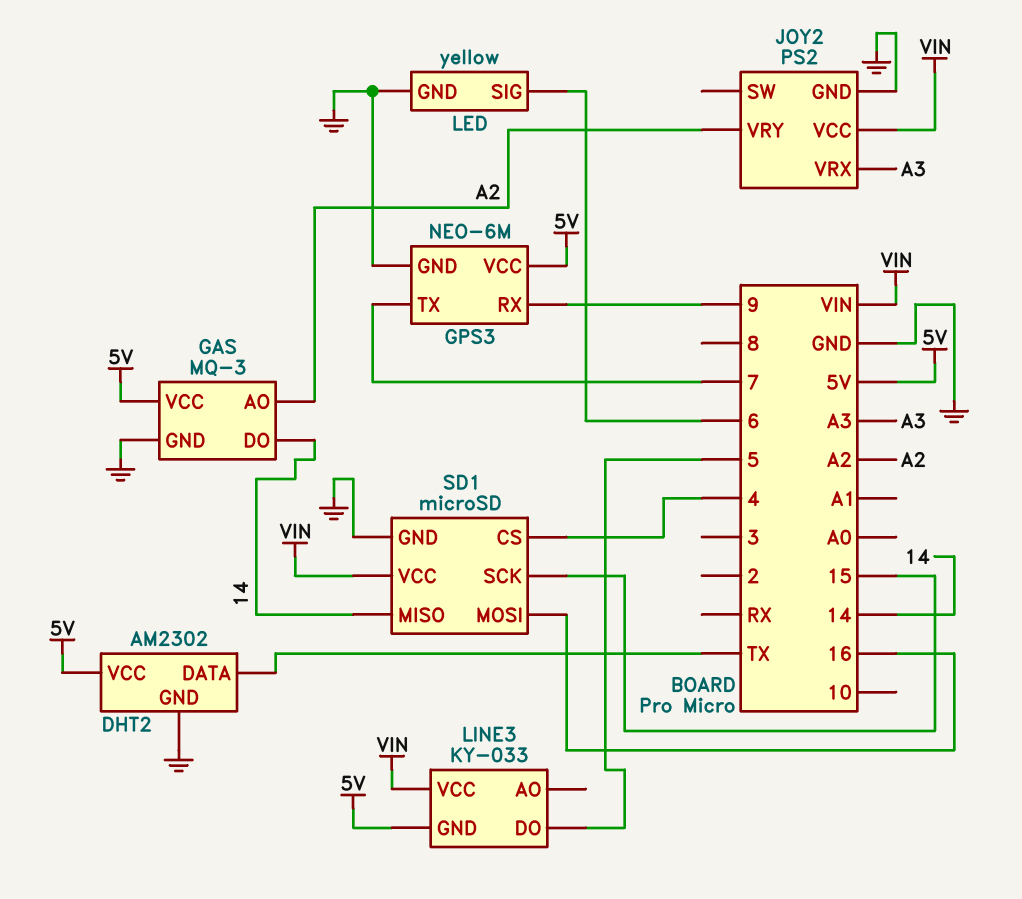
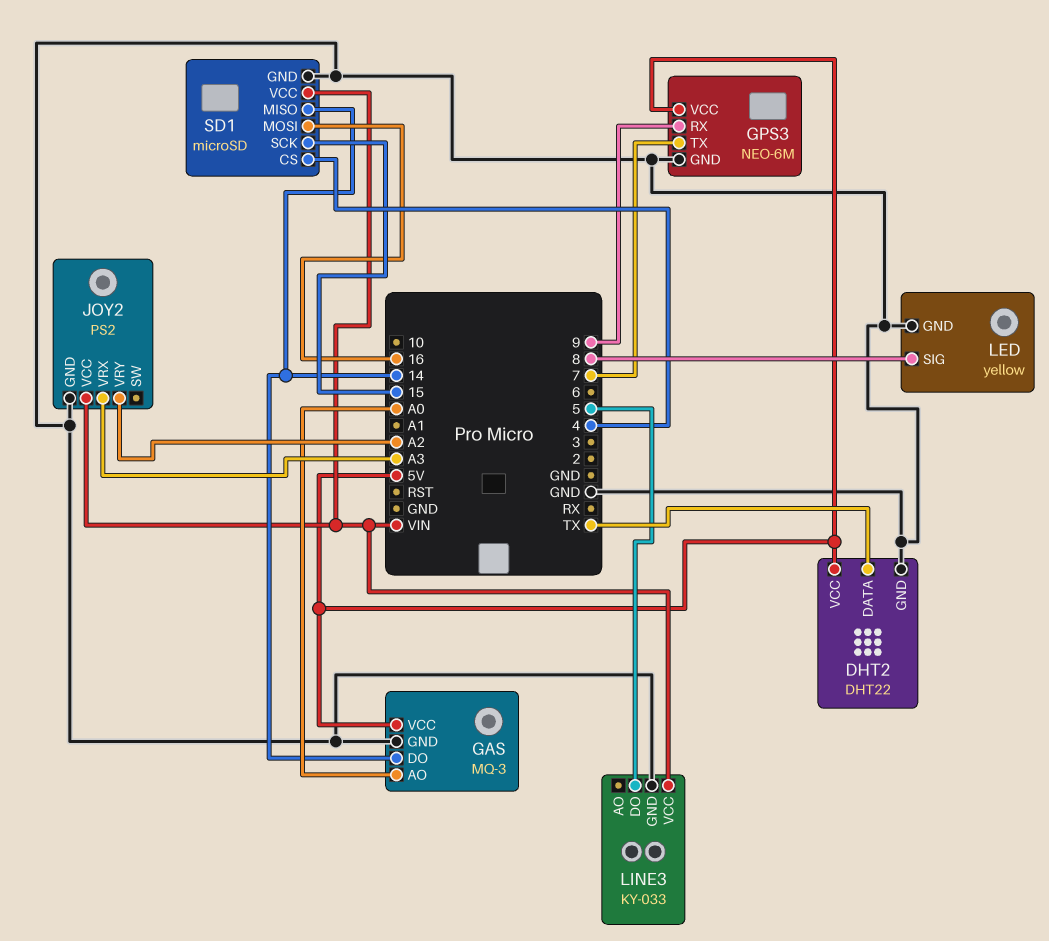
DHT2: AM2302 -> DHT22
GAS pin AO: A2 -> A0
LED pin SIG: 6 -> 8
LINE3 pin GND: 5V -> GND

